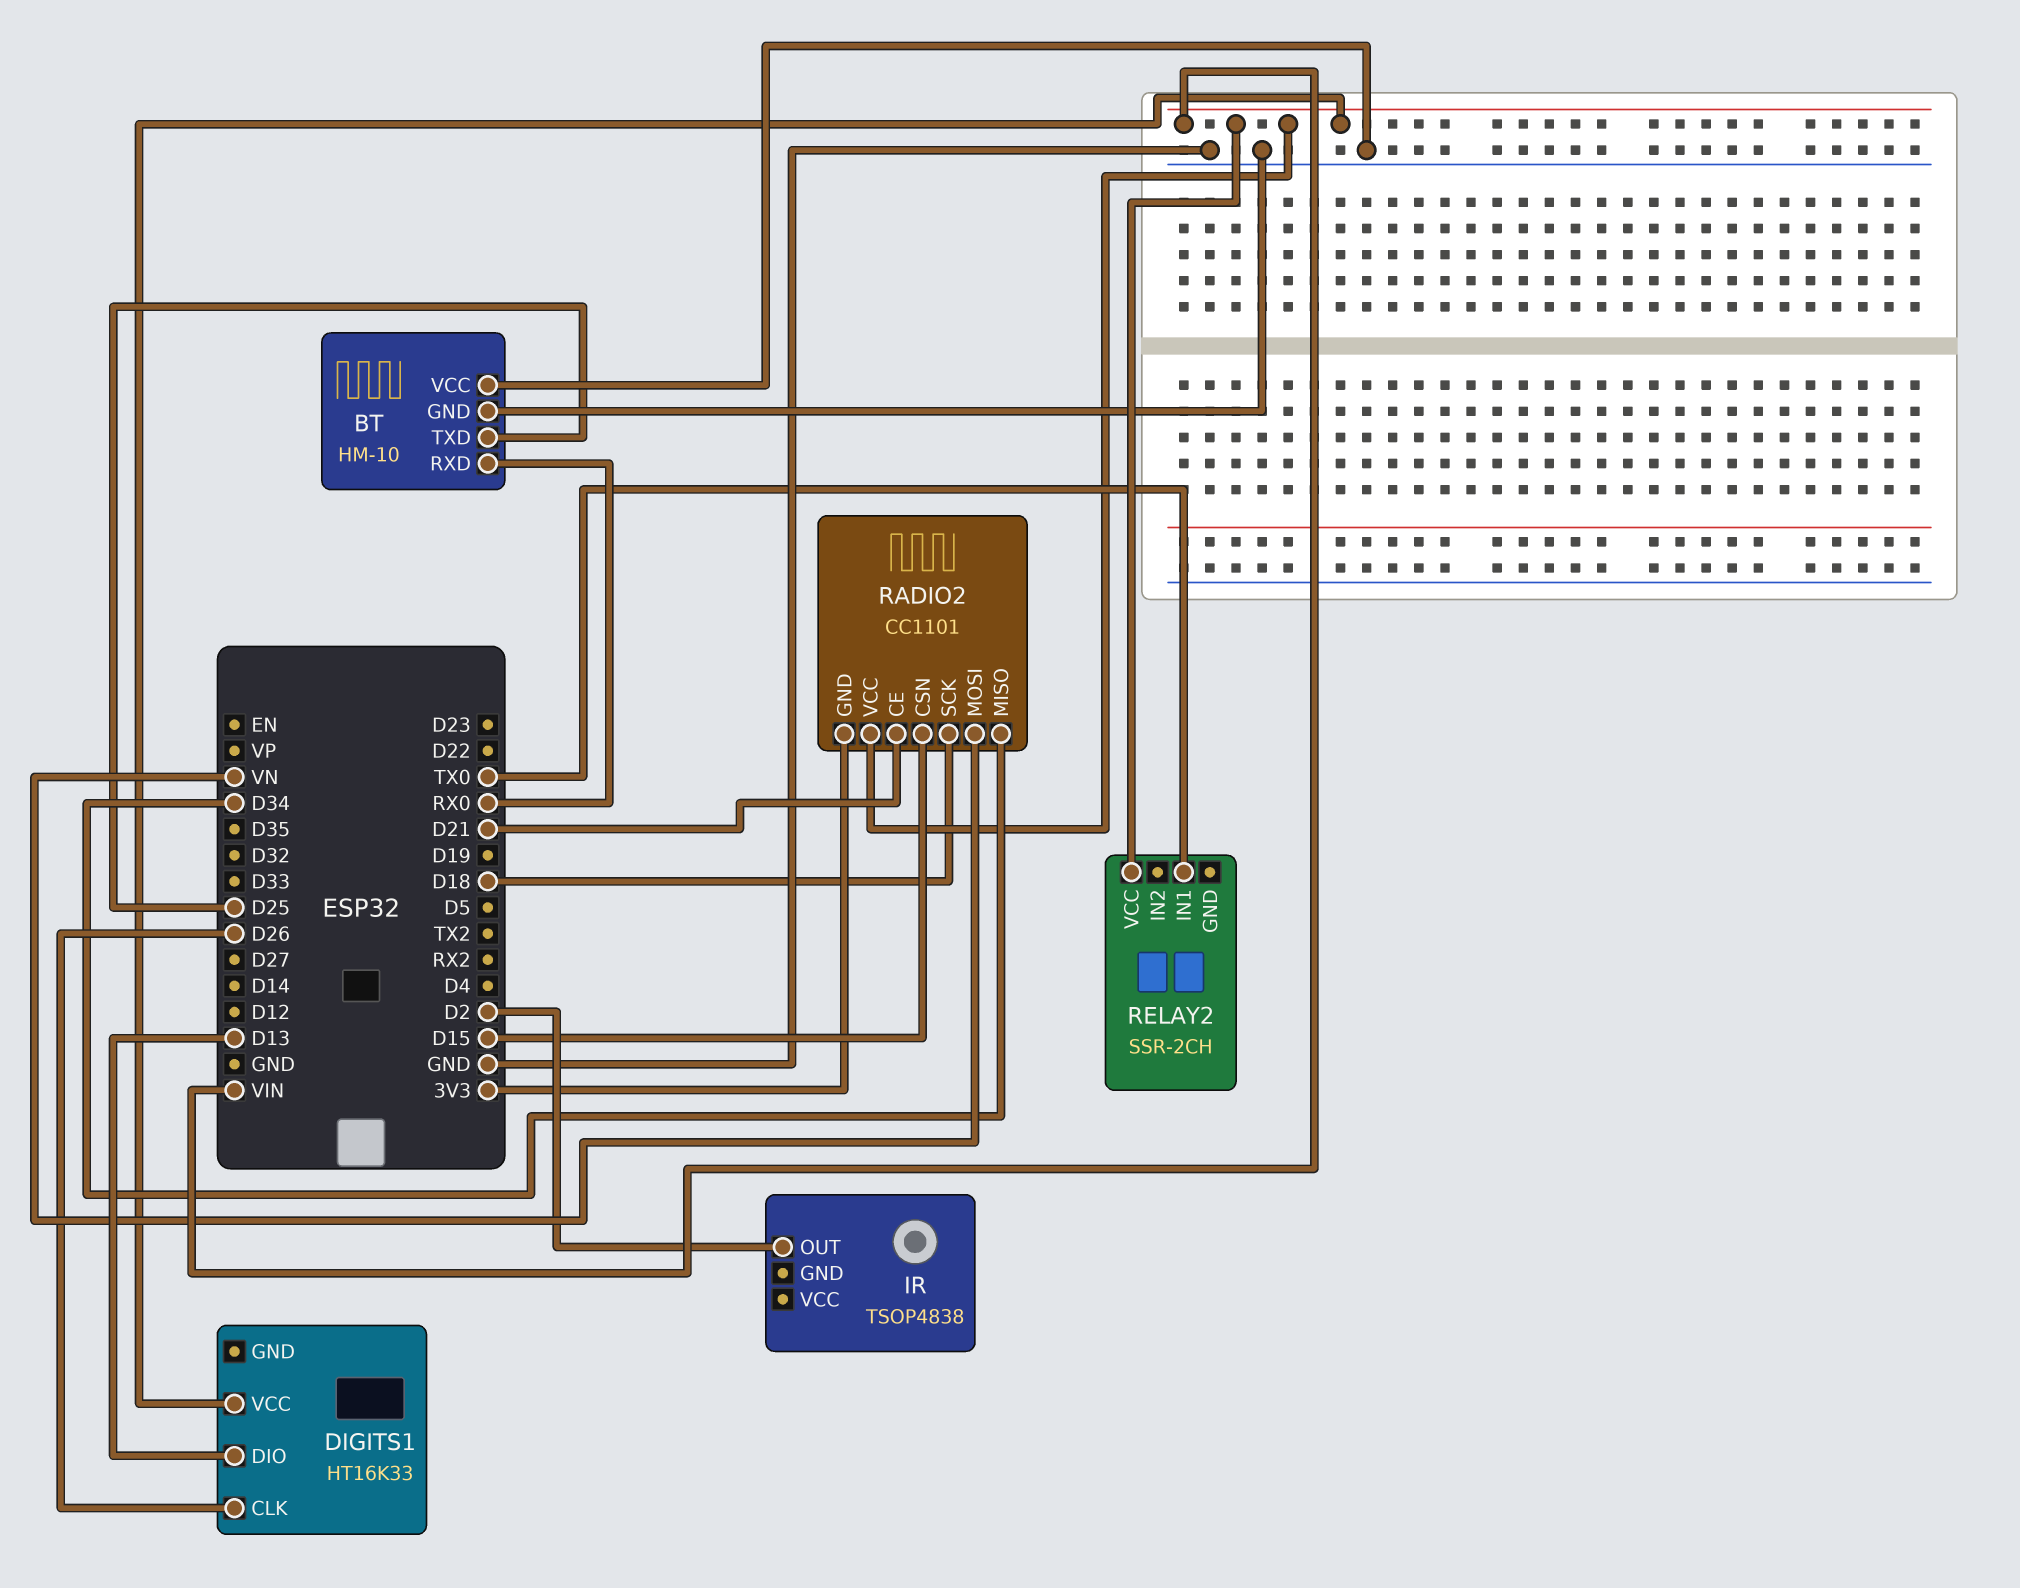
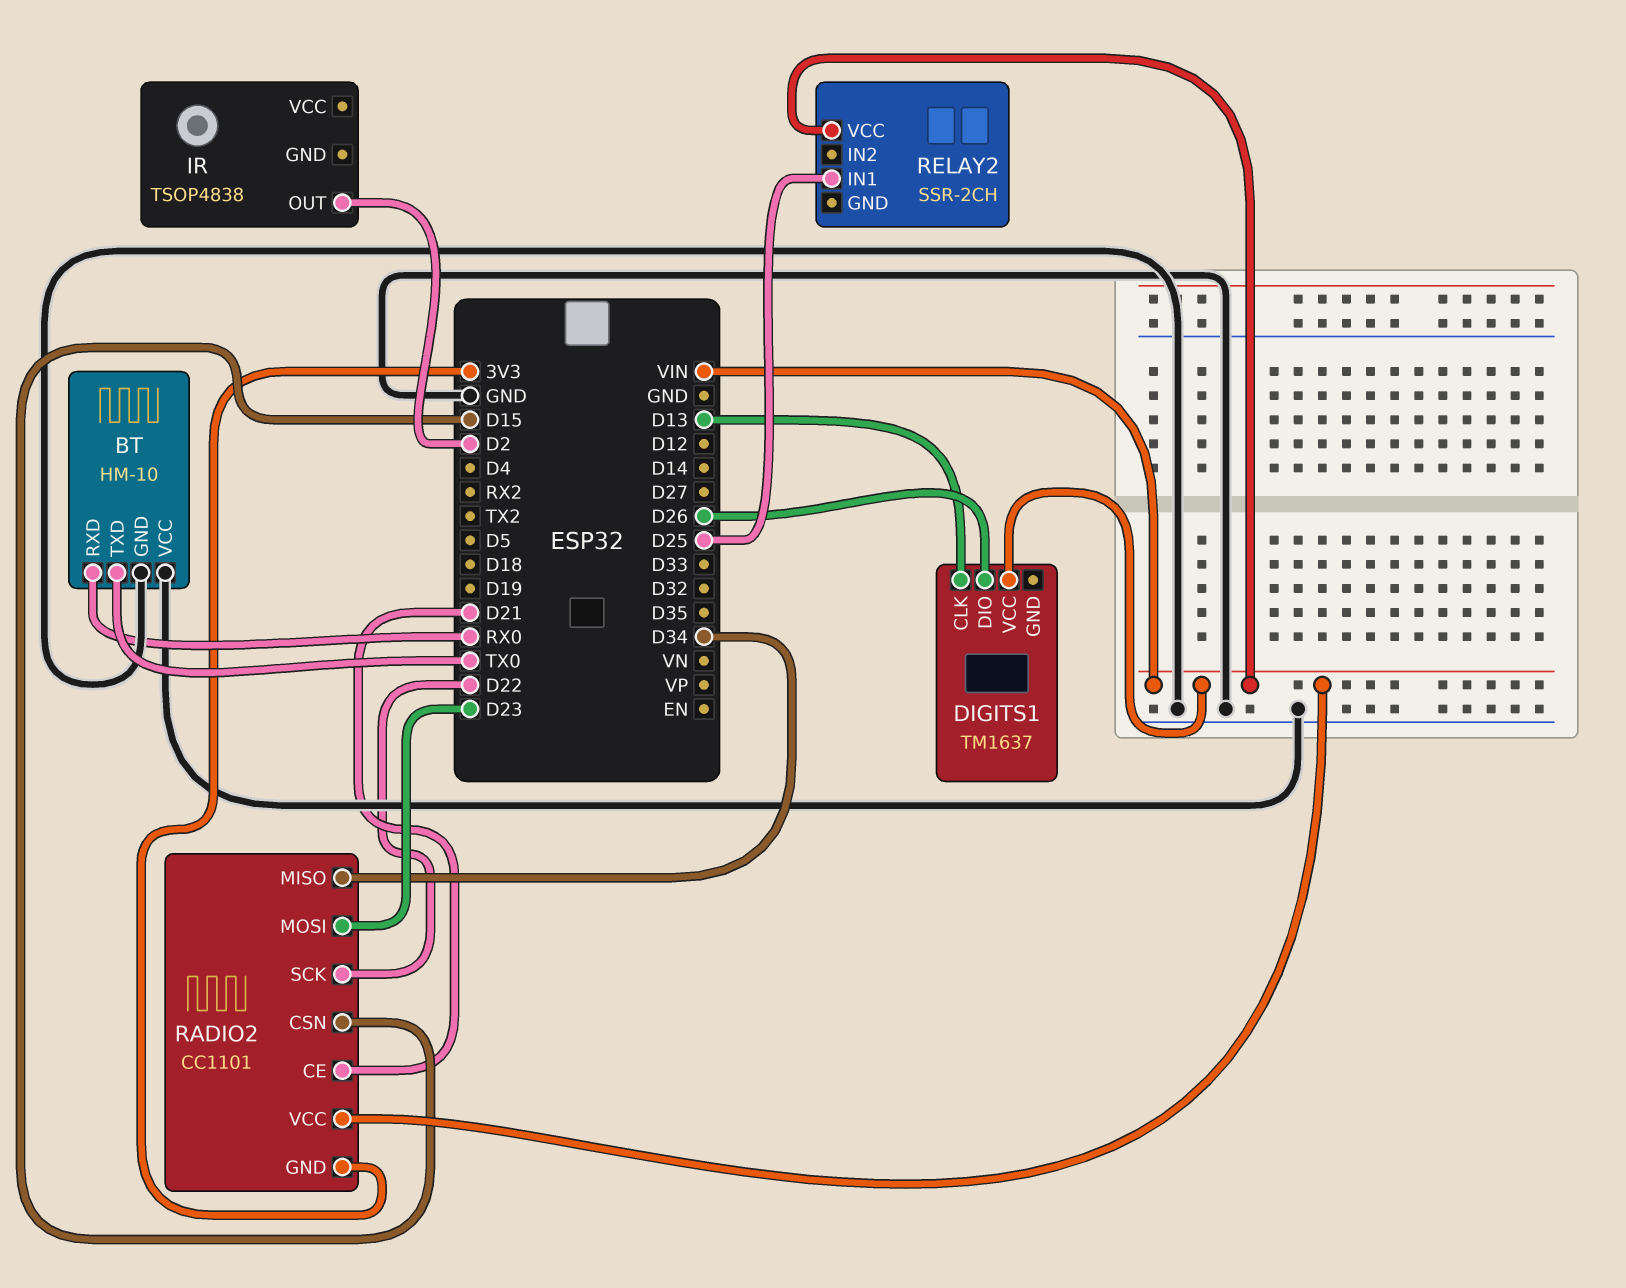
BT pin TXD: D25 -> TX0
DIGITS1: HT16K33 -> TM1637
DIGITS1 pin CLK: D26 -> D13
DIGITS1 pin DIO: D13 -> D26
RADIO2 pin MOSI: VN -> D23
RADIO2 pin SCK: D18 -> D22
RELAY2 pin IN1: TX0 -> D25

